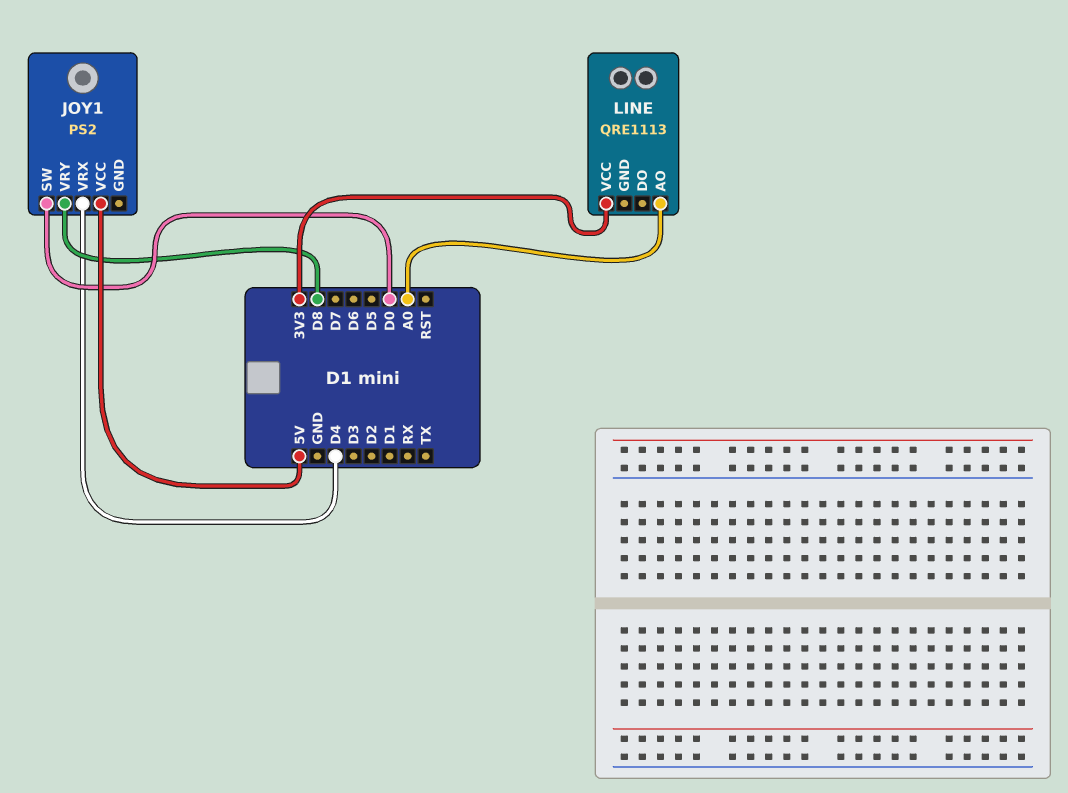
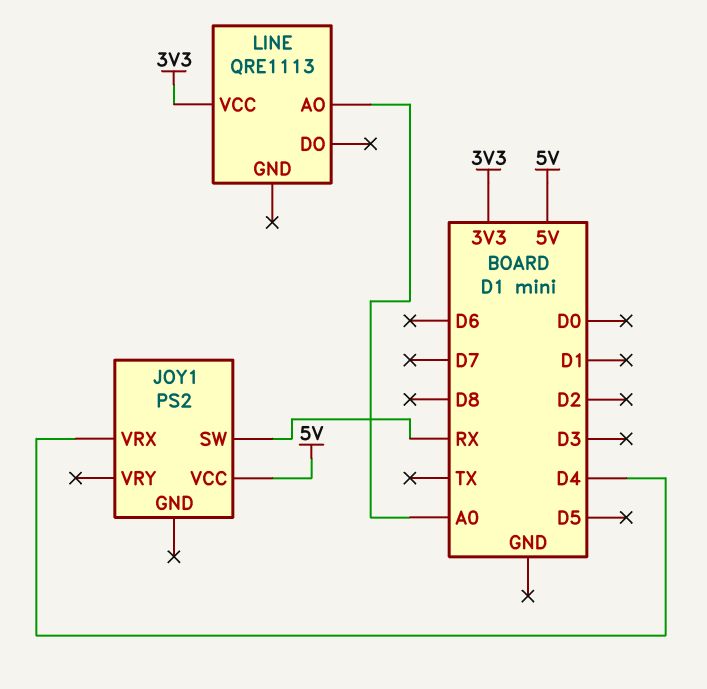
JOY1 pin SW: D0 -> RX
JOY1 pin VRY: D8 -> none

